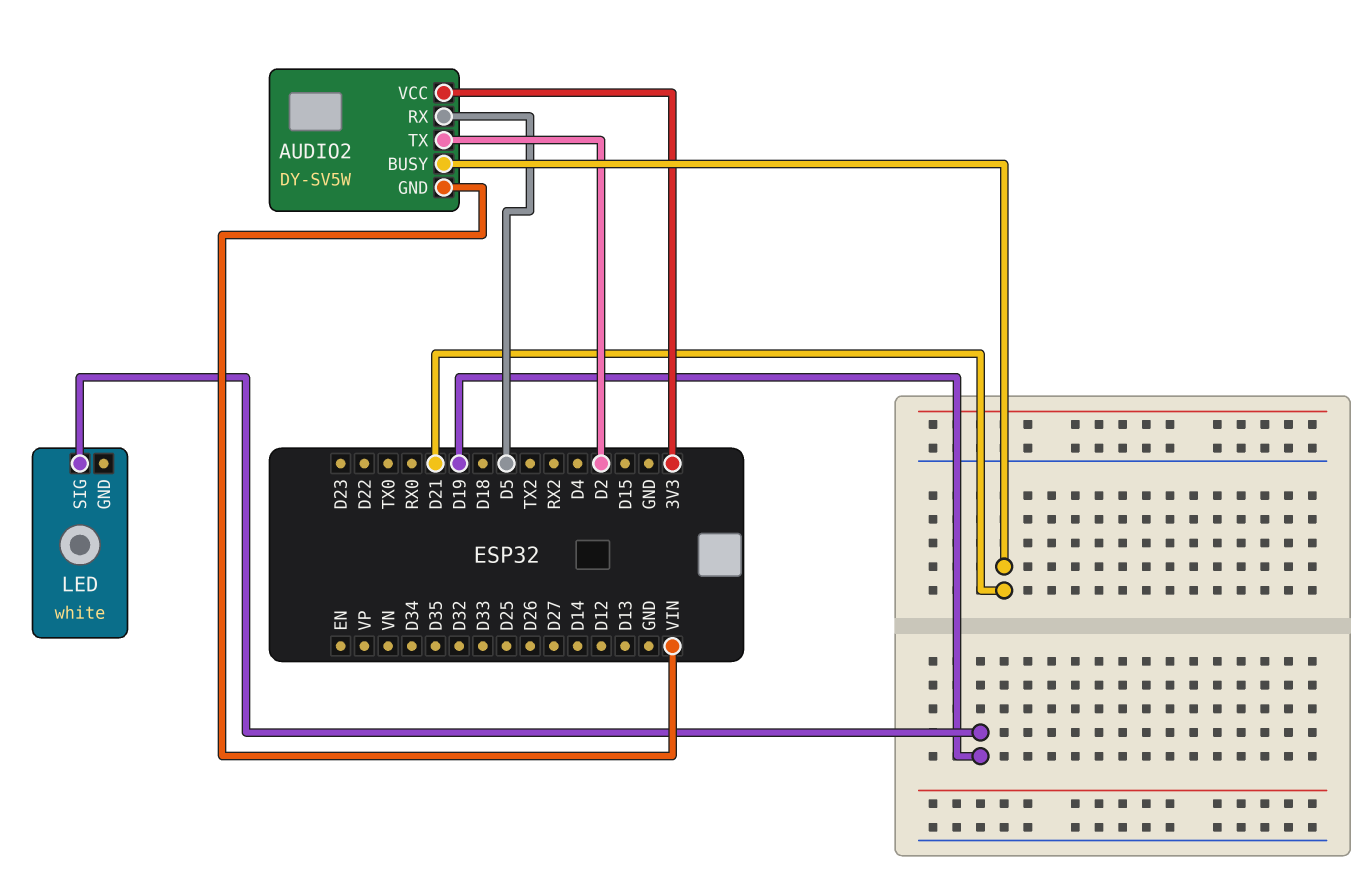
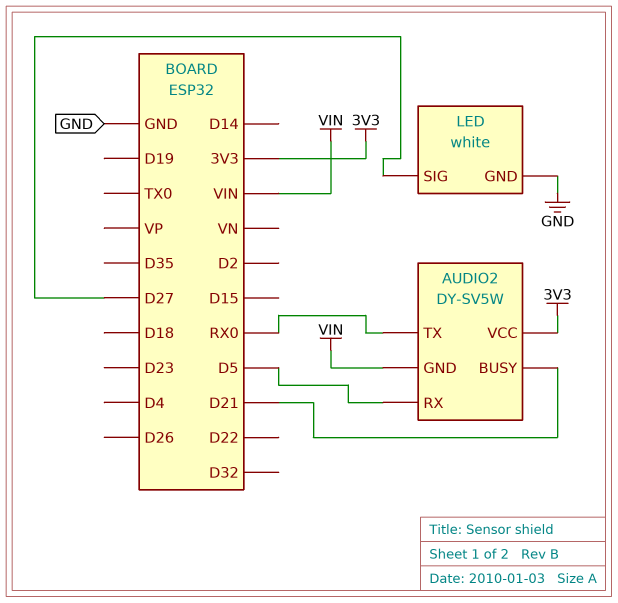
AUDIO2 pin TX: D2 -> RX0
LED pin GND: none -> GND
LED pin SIG: D19 -> D27

